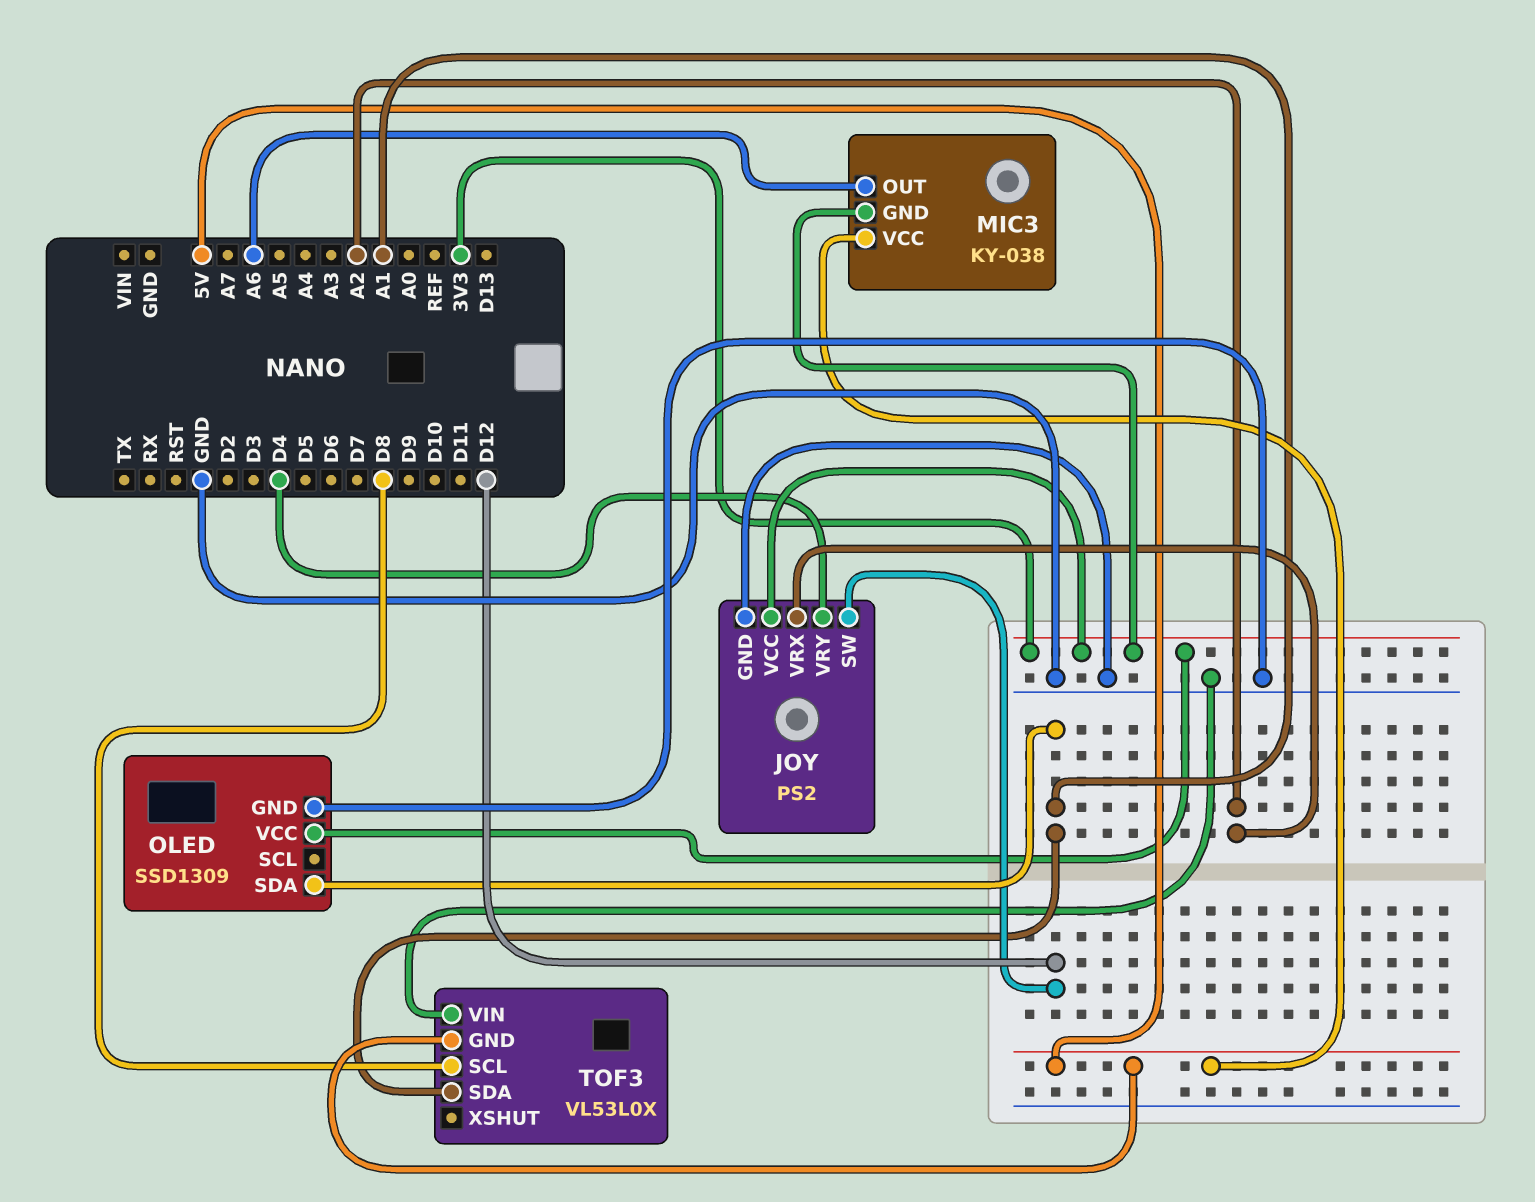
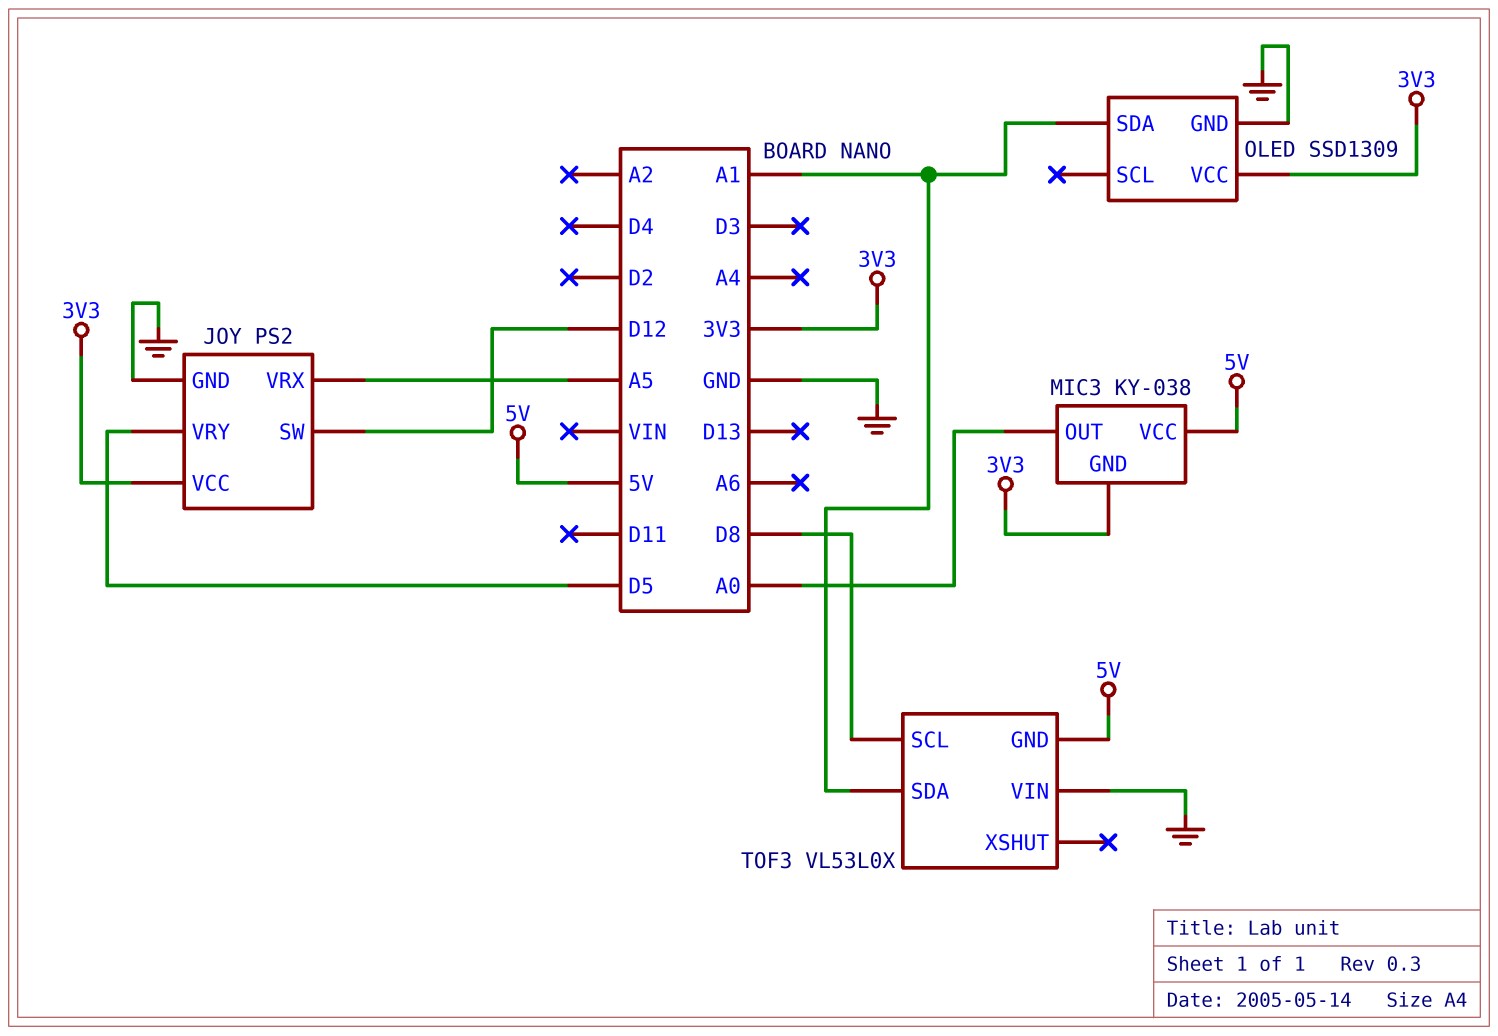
JOY pin VRX: A2 -> A5
JOY pin VRY: D4 -> D5
MIC3 pin OUT: A6 -> A0

